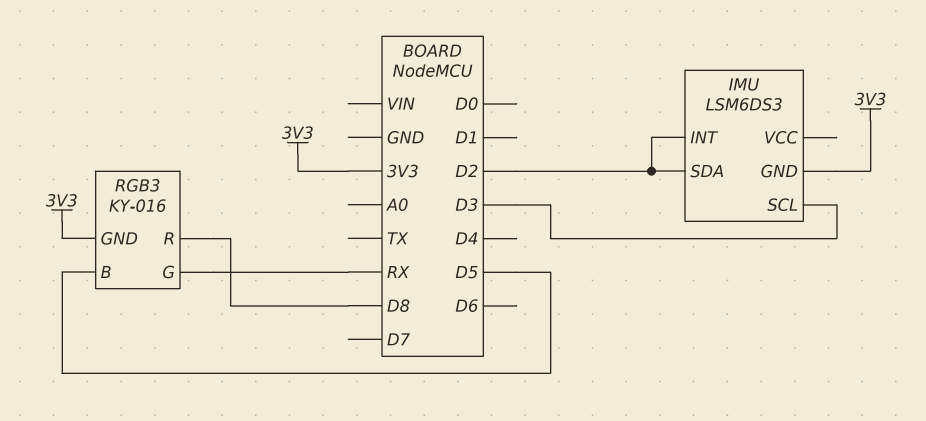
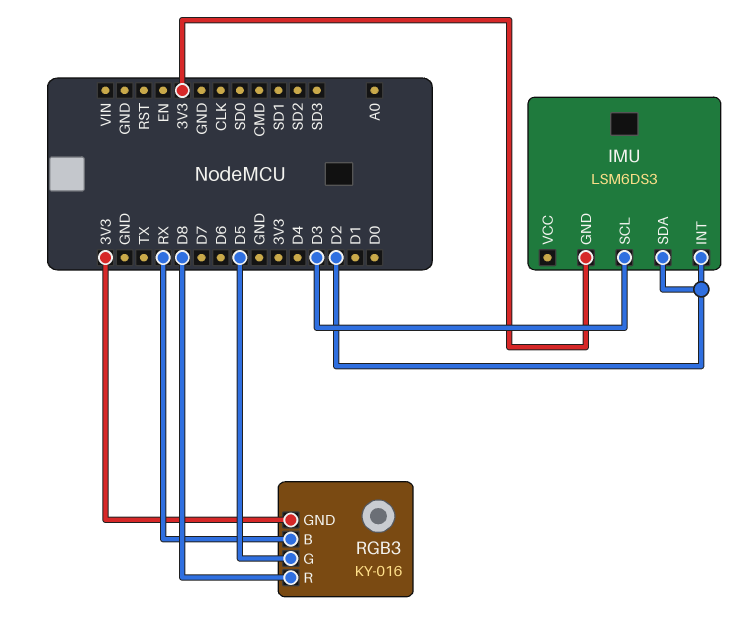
RGB3 pin B: D5 -> RX
RGB3 pin G: RX -> D5

